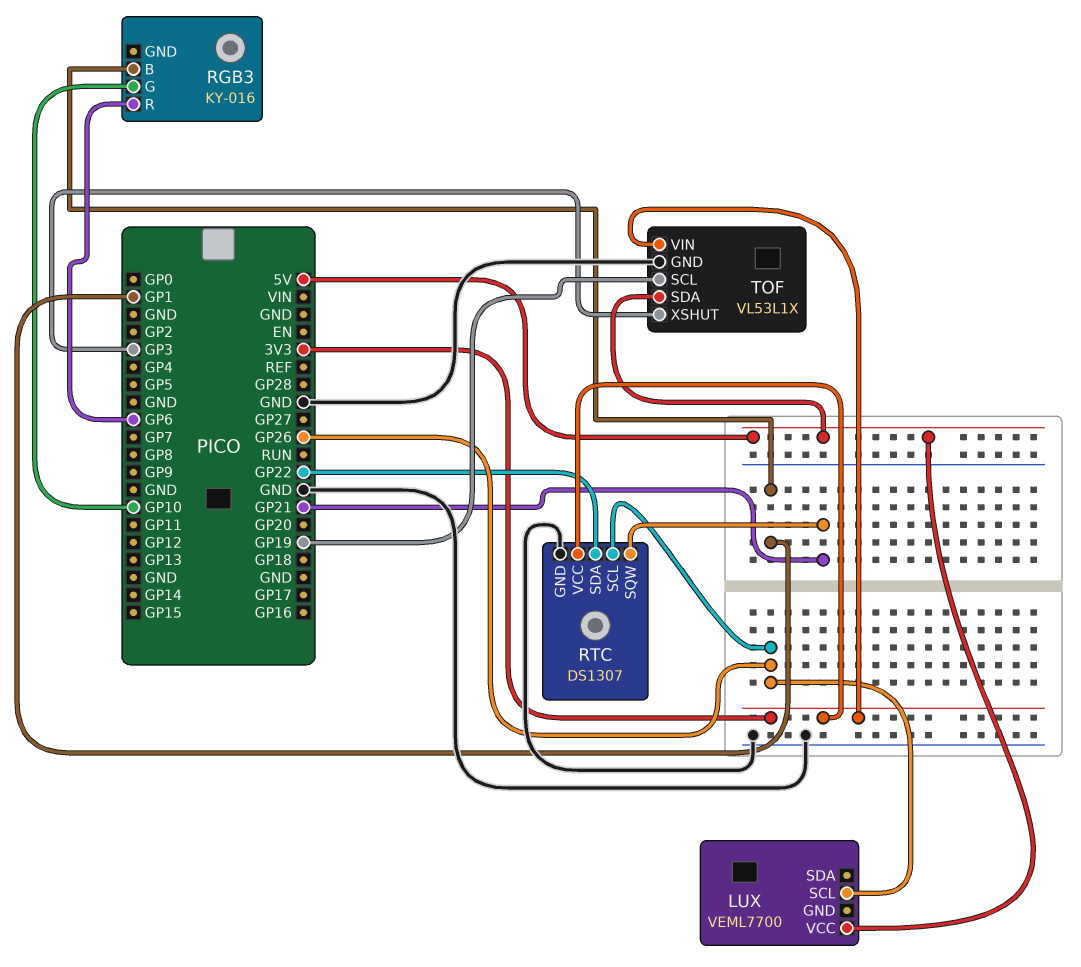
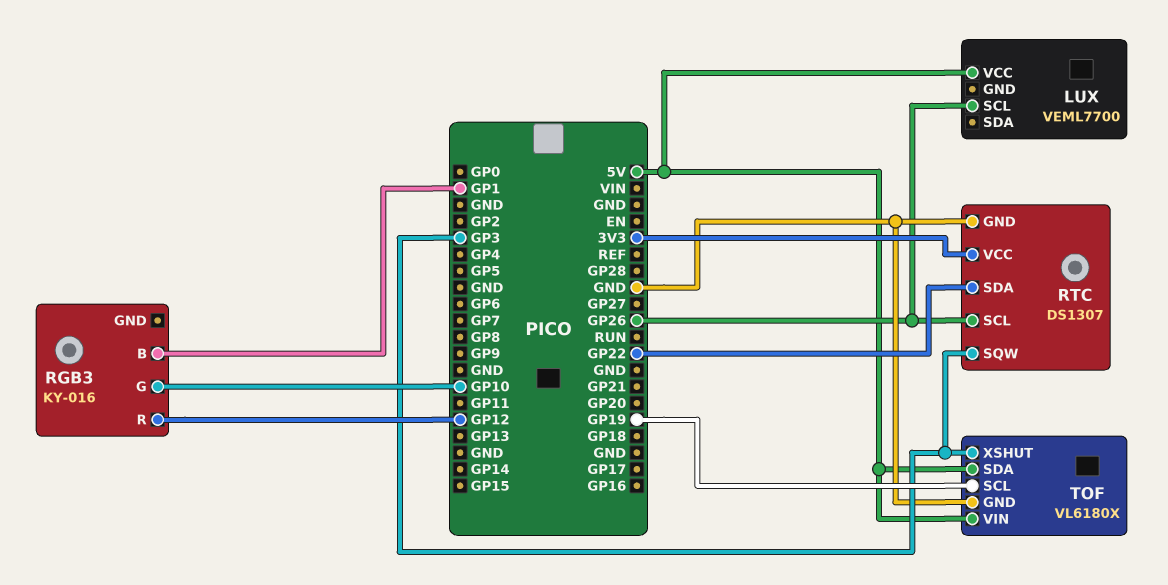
RGB3 pin R: GP6 -> GP12
RTC pin SQW: GP21 -> GP3
TOF: VL53L1X -> VL6180X
TOF pin VIN: 3V3 -> 5V

